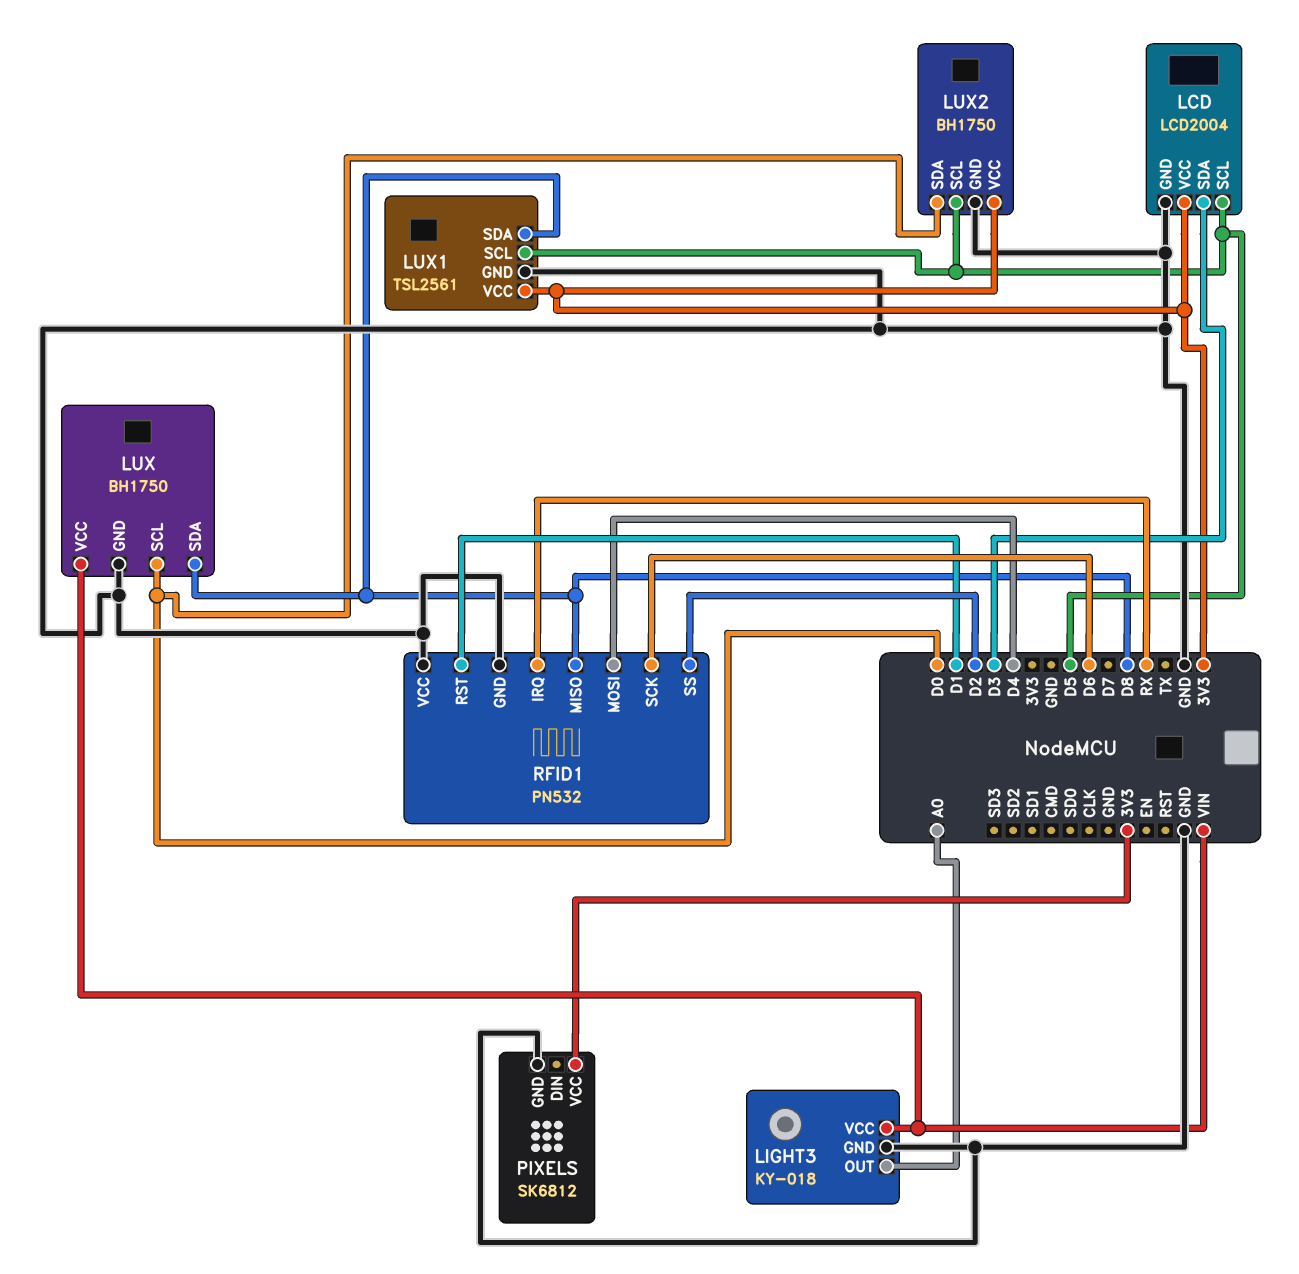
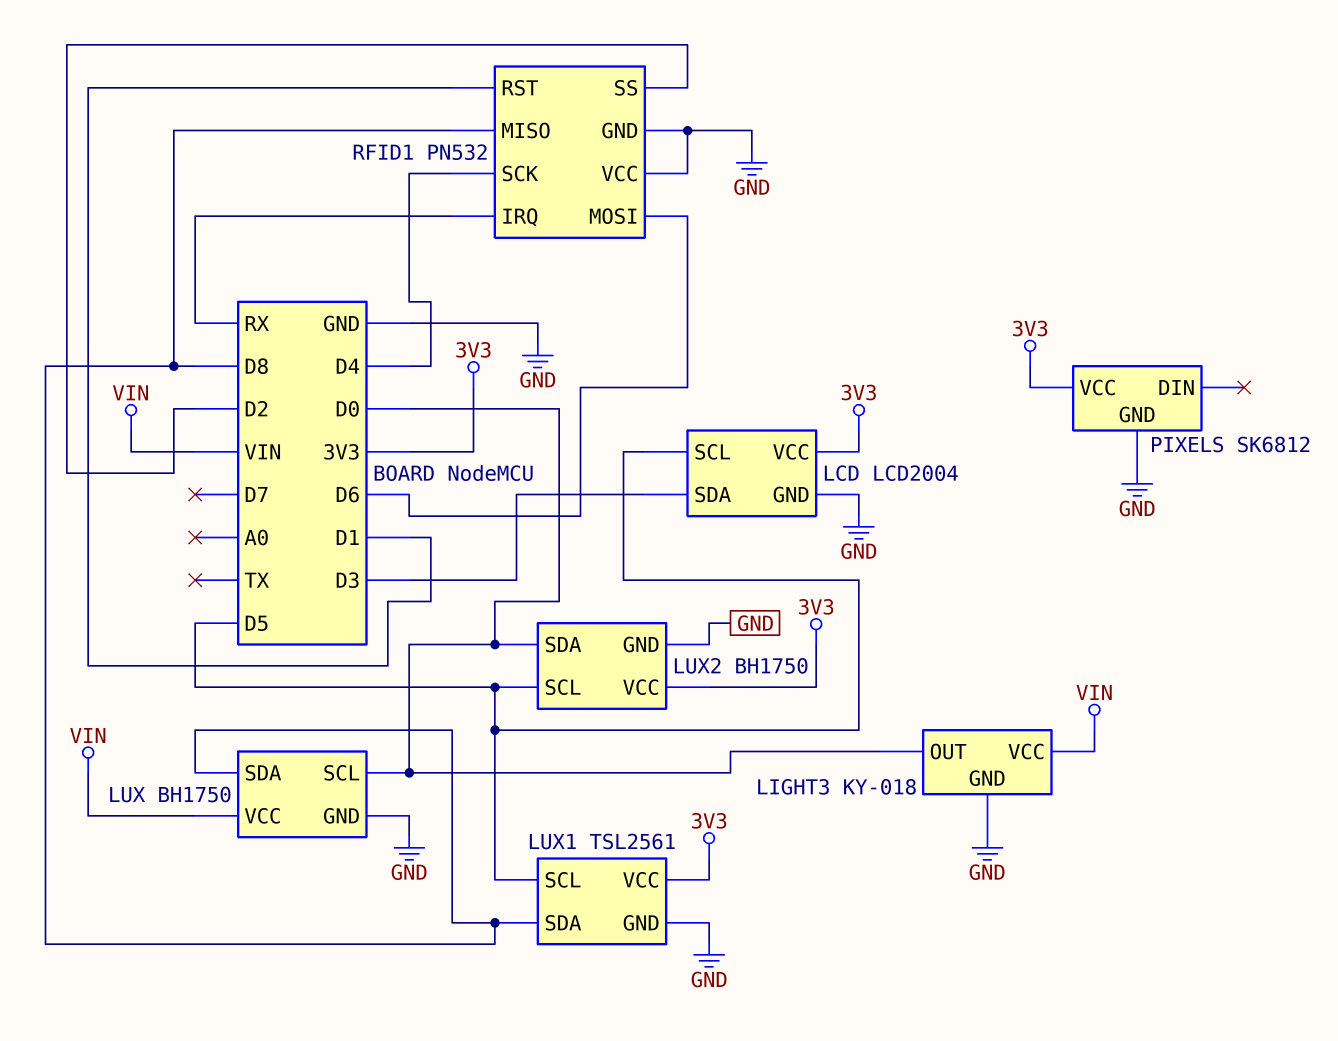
LIGHT3 pin OUT: A0 -> D0
RFID1 pin MOSI: D4 -> D6
RFID1 pin SCK: D6 -> D4

